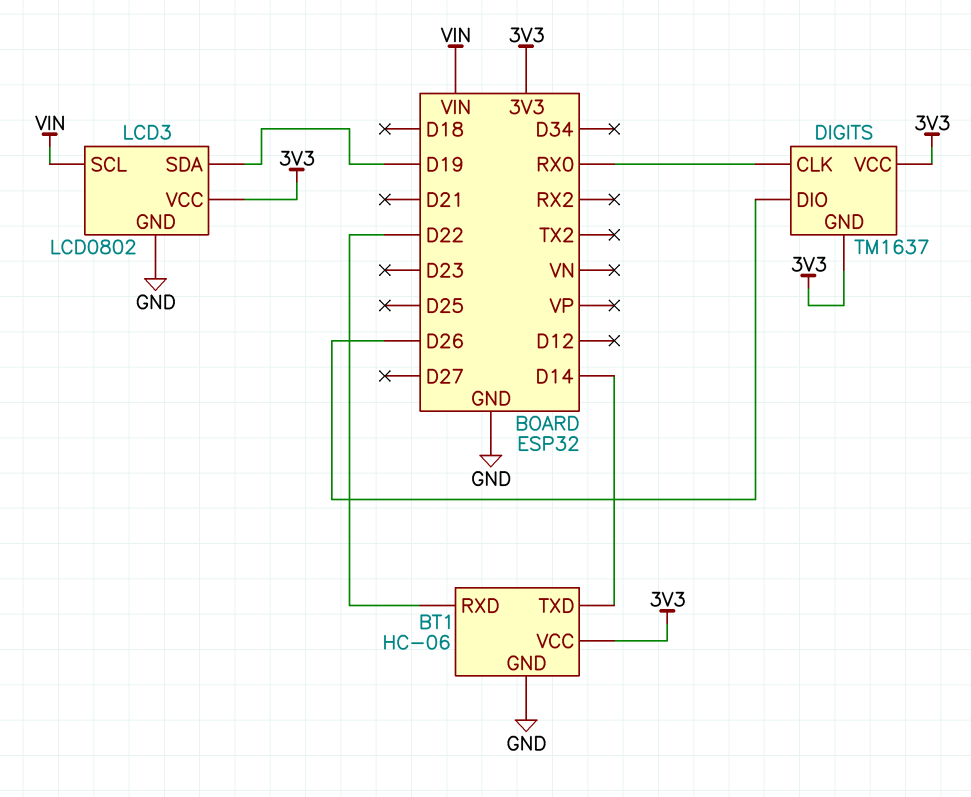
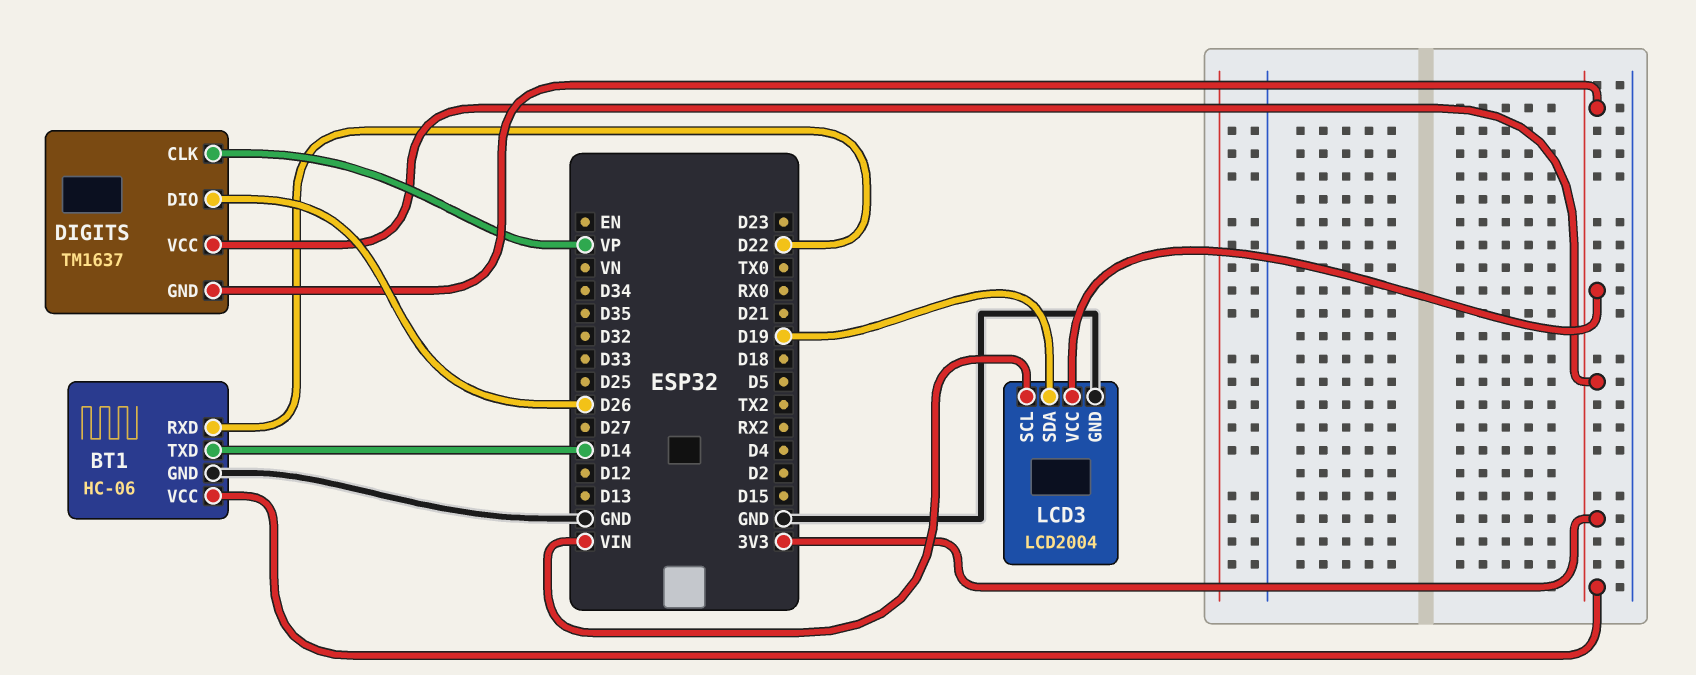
DIGITS pin CLK: RX0 -> VP
LCD3: LCD0802 -> LCD2004

